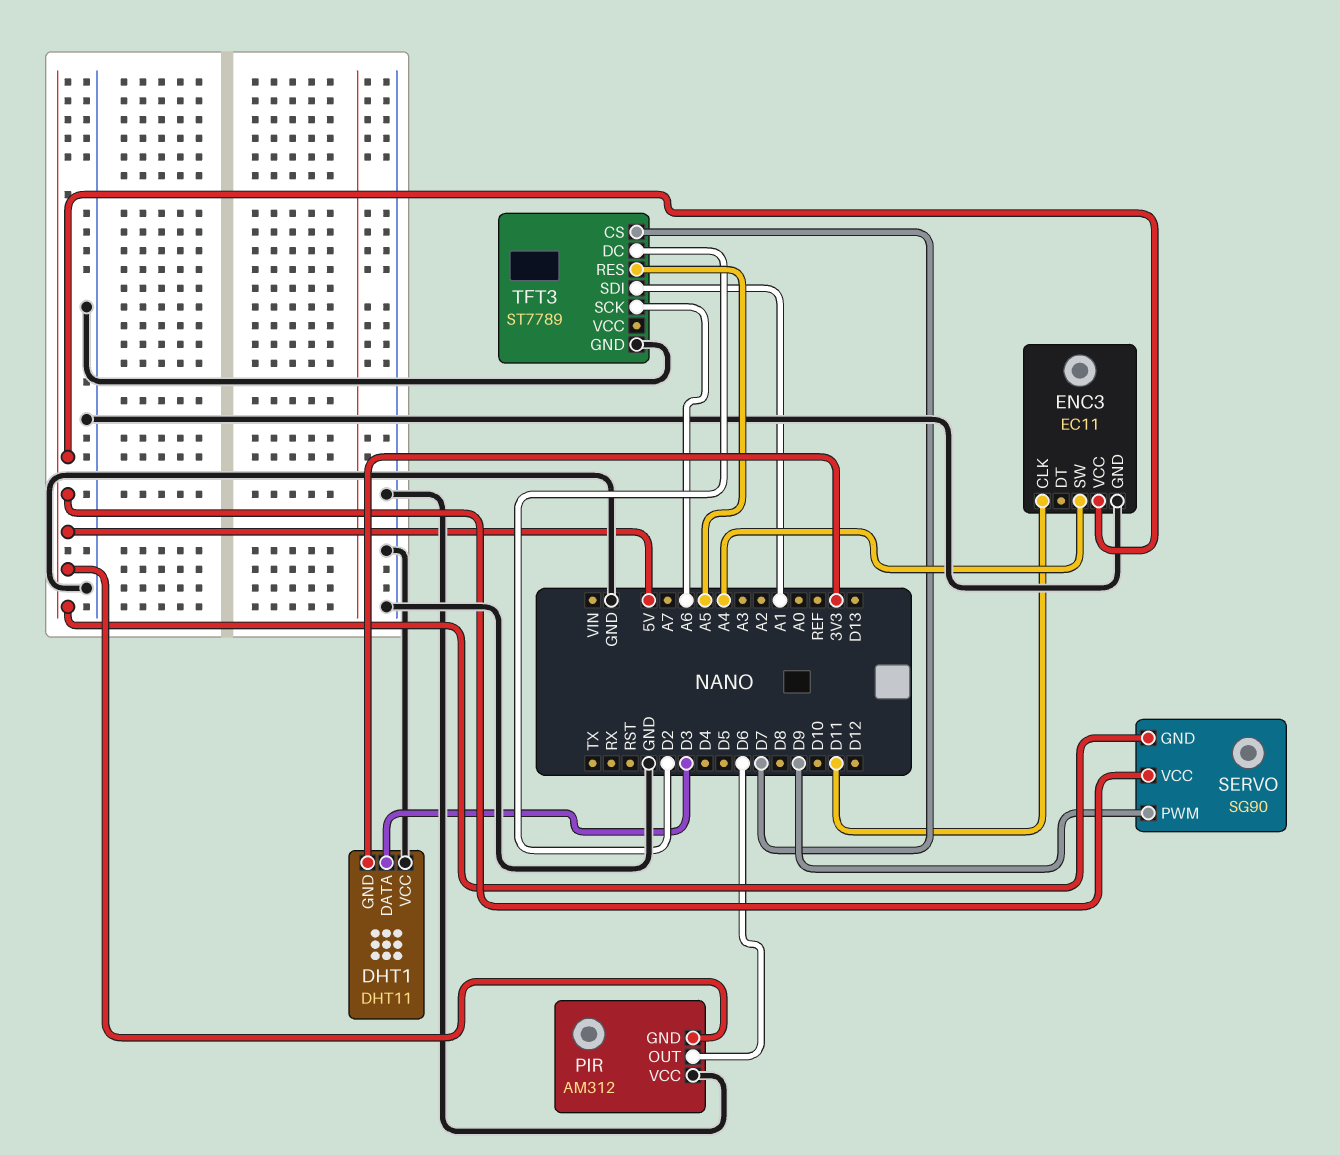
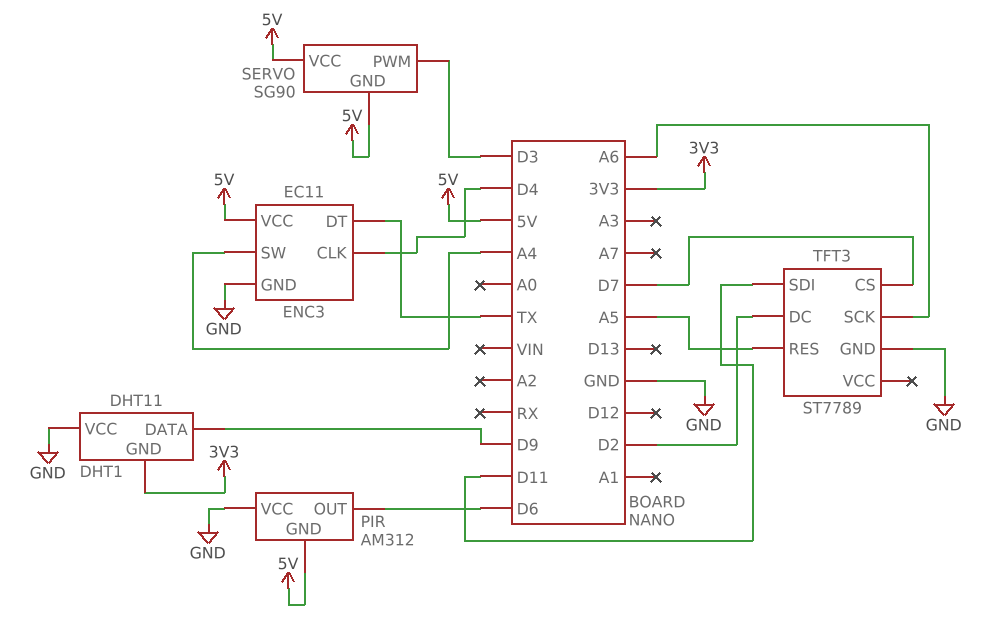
DHT1 pin DATA: D3 -> D9
ENC3 pin CLK: D11 -> D4
ENC3 pin DT: none -> TX
SERVO pin PWM: D9 -> D3
TFT3 pin SDI: A1 -> D11

